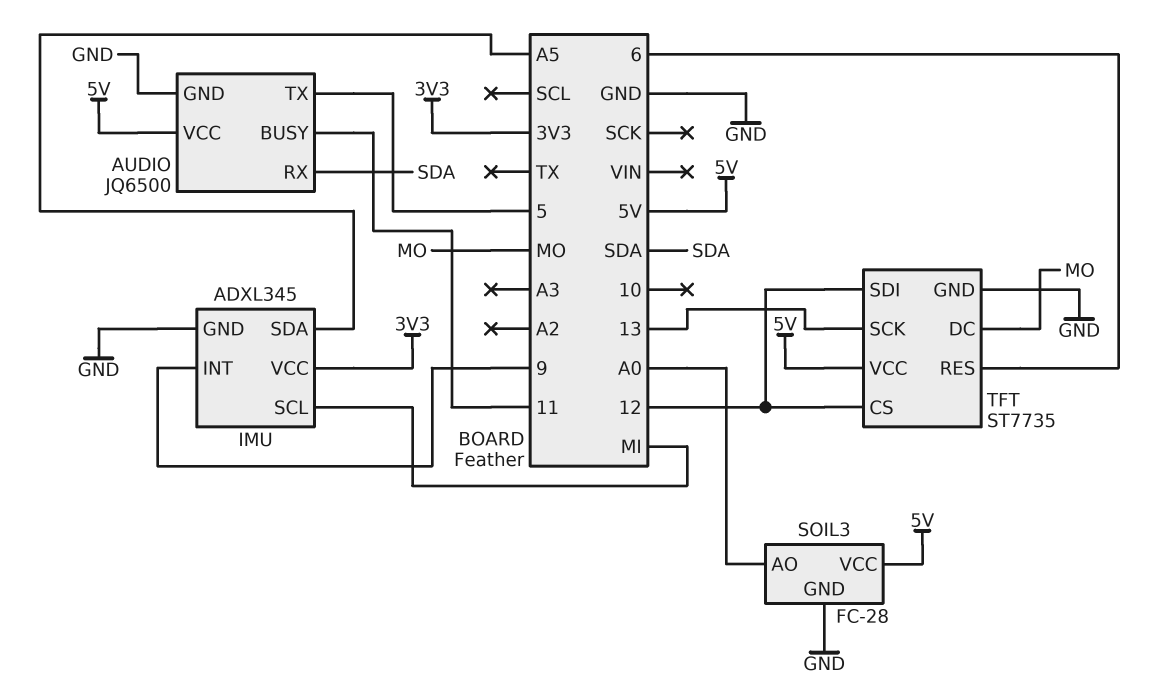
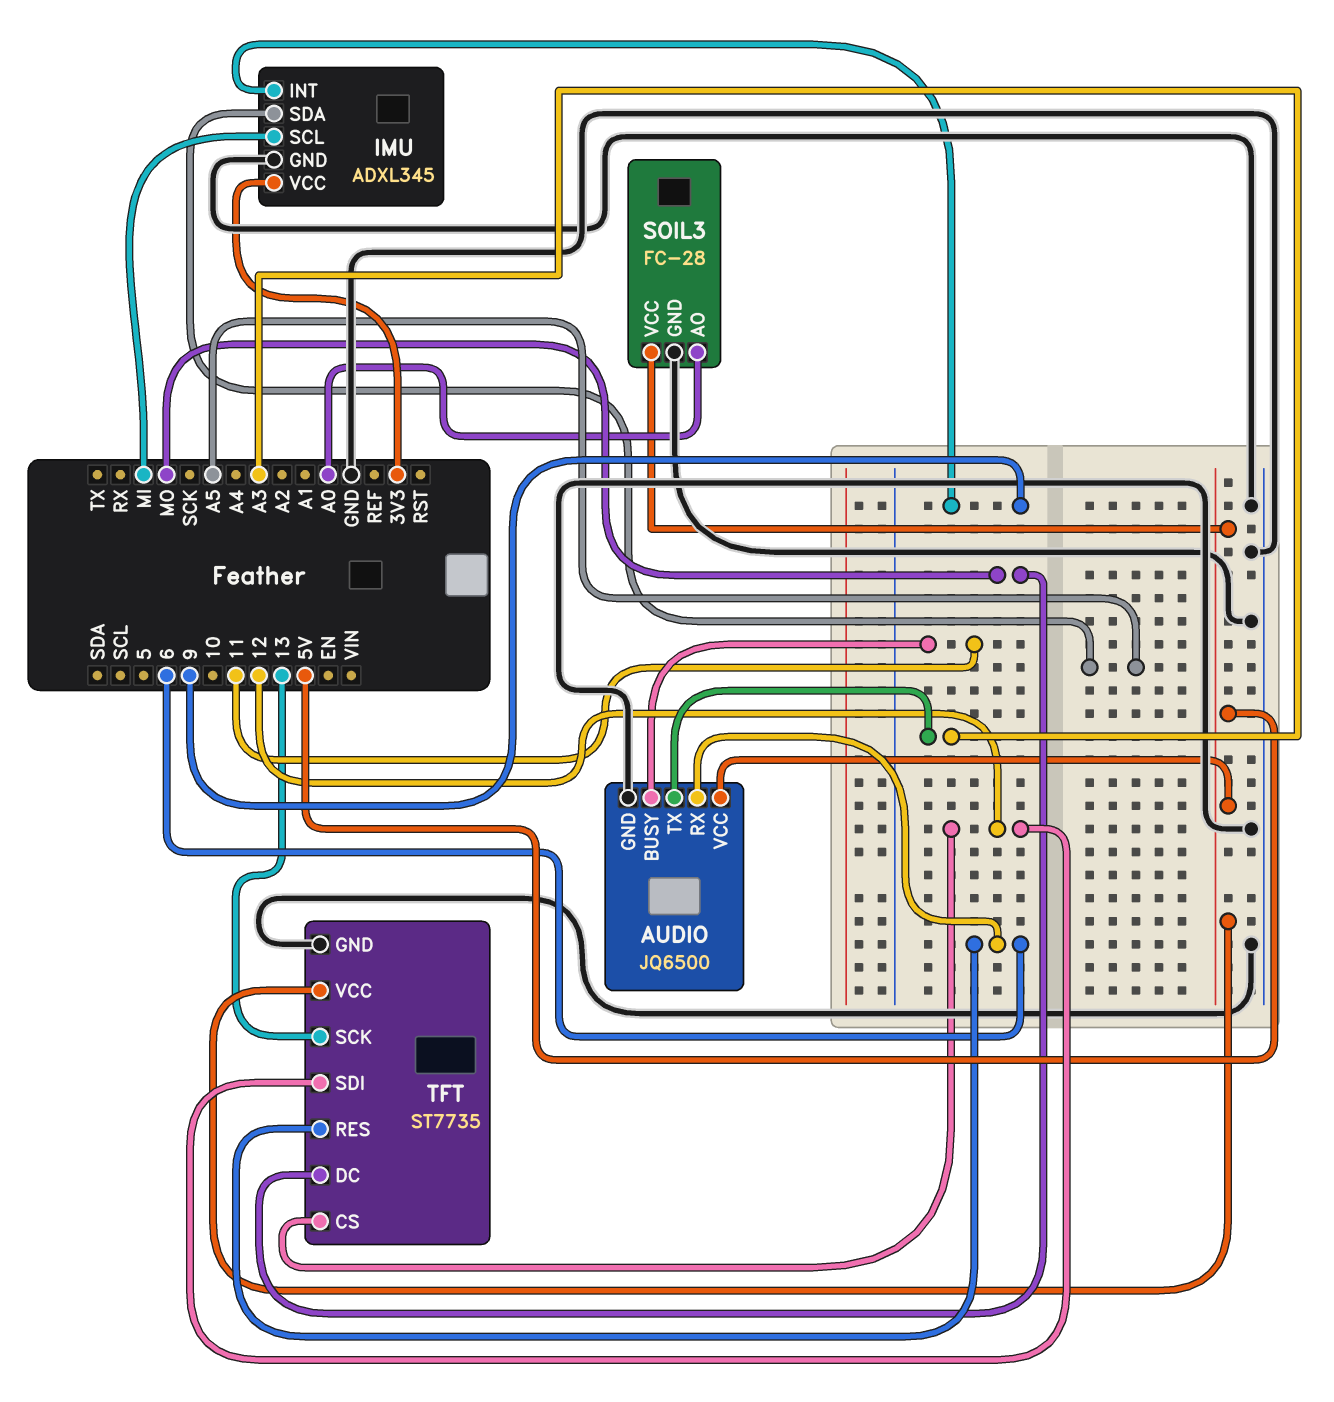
AUDIO pin RX: SDA -> 6
AUDIO pin TX: 5 -> A3

